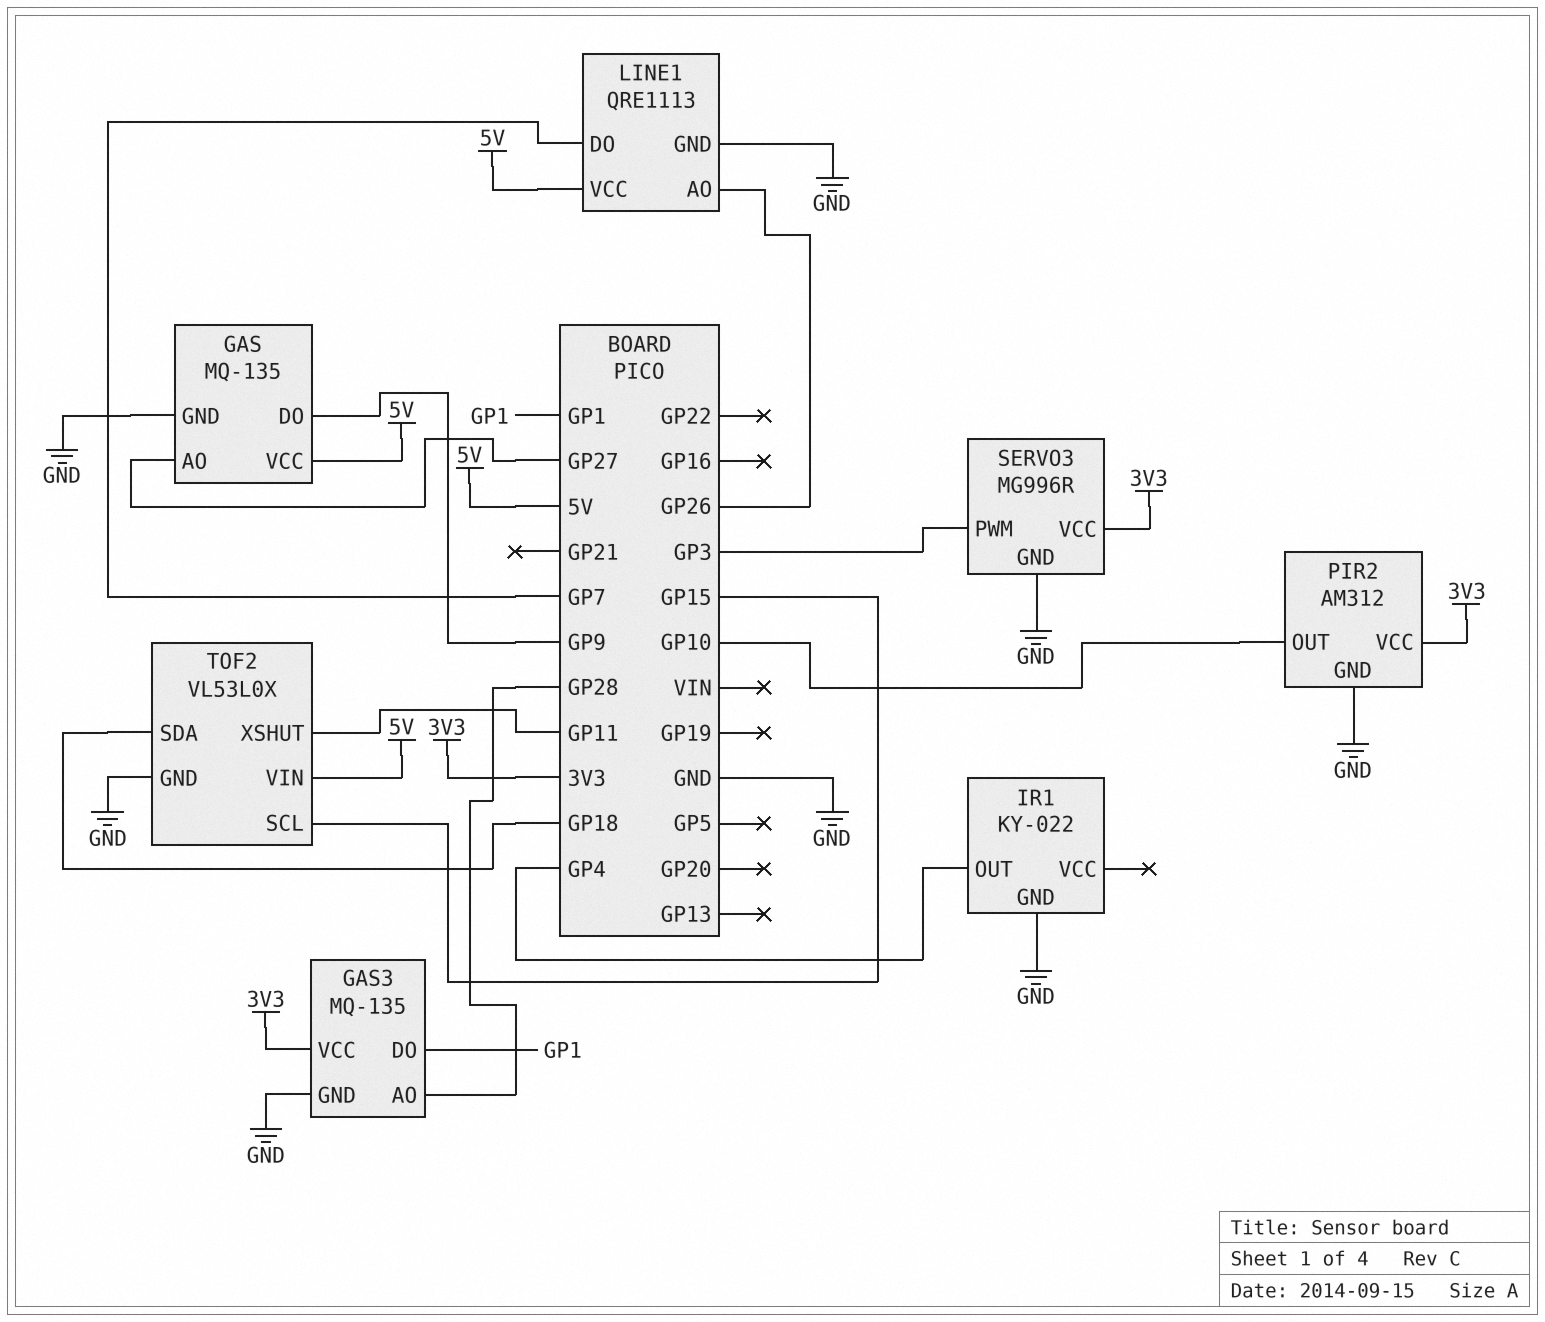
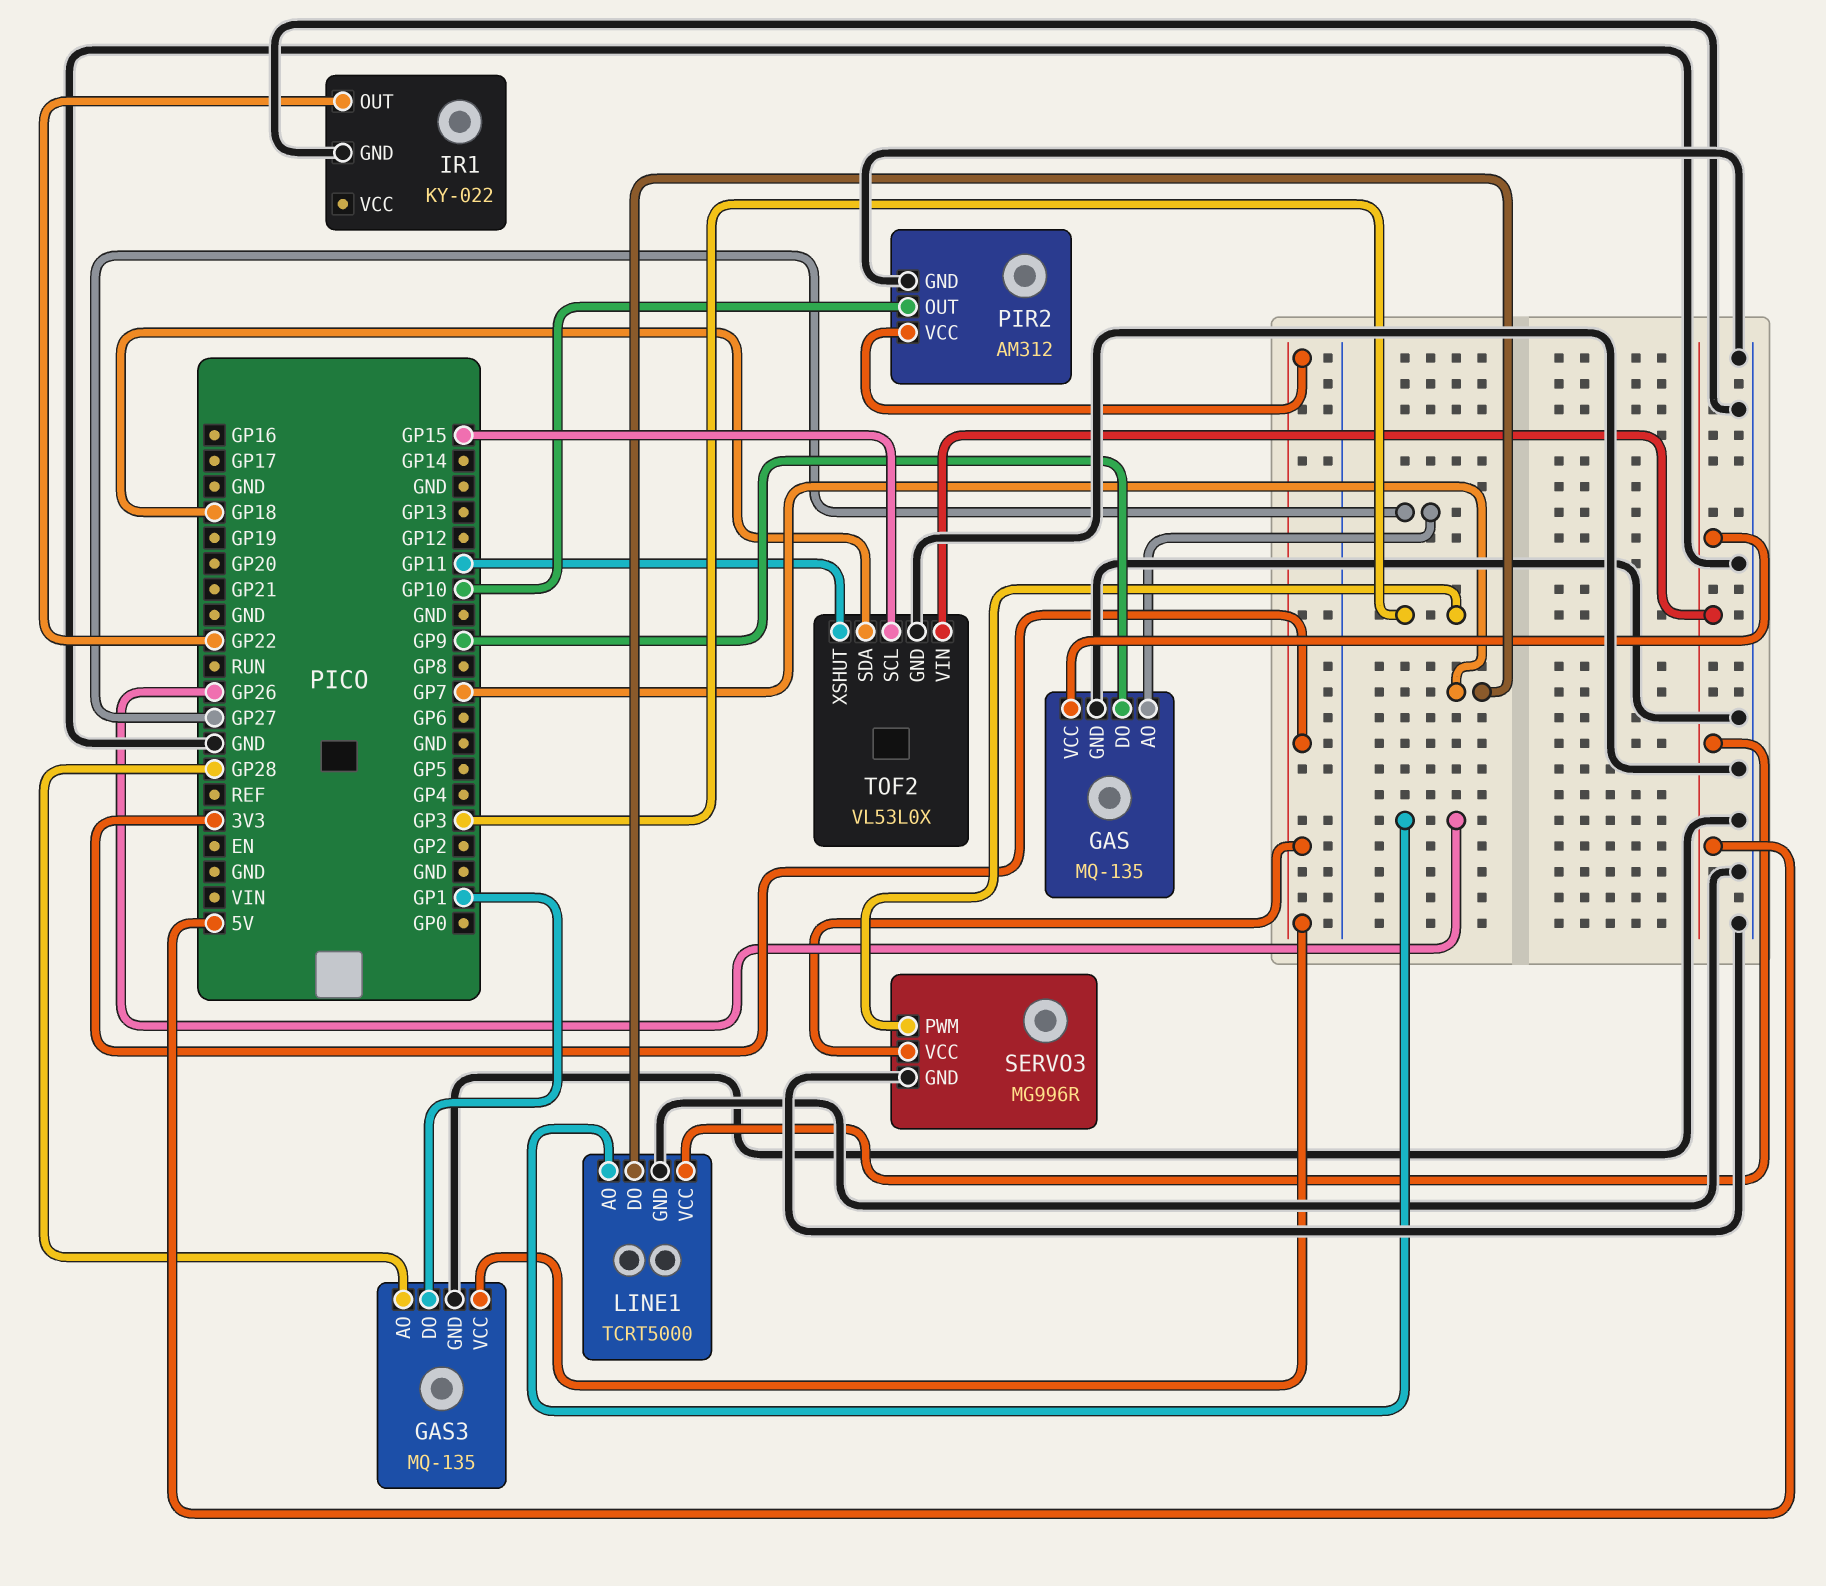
IR1 pin OUT: GP4 -> GP22
LINE1: QRE1113 -> TCRT5000

